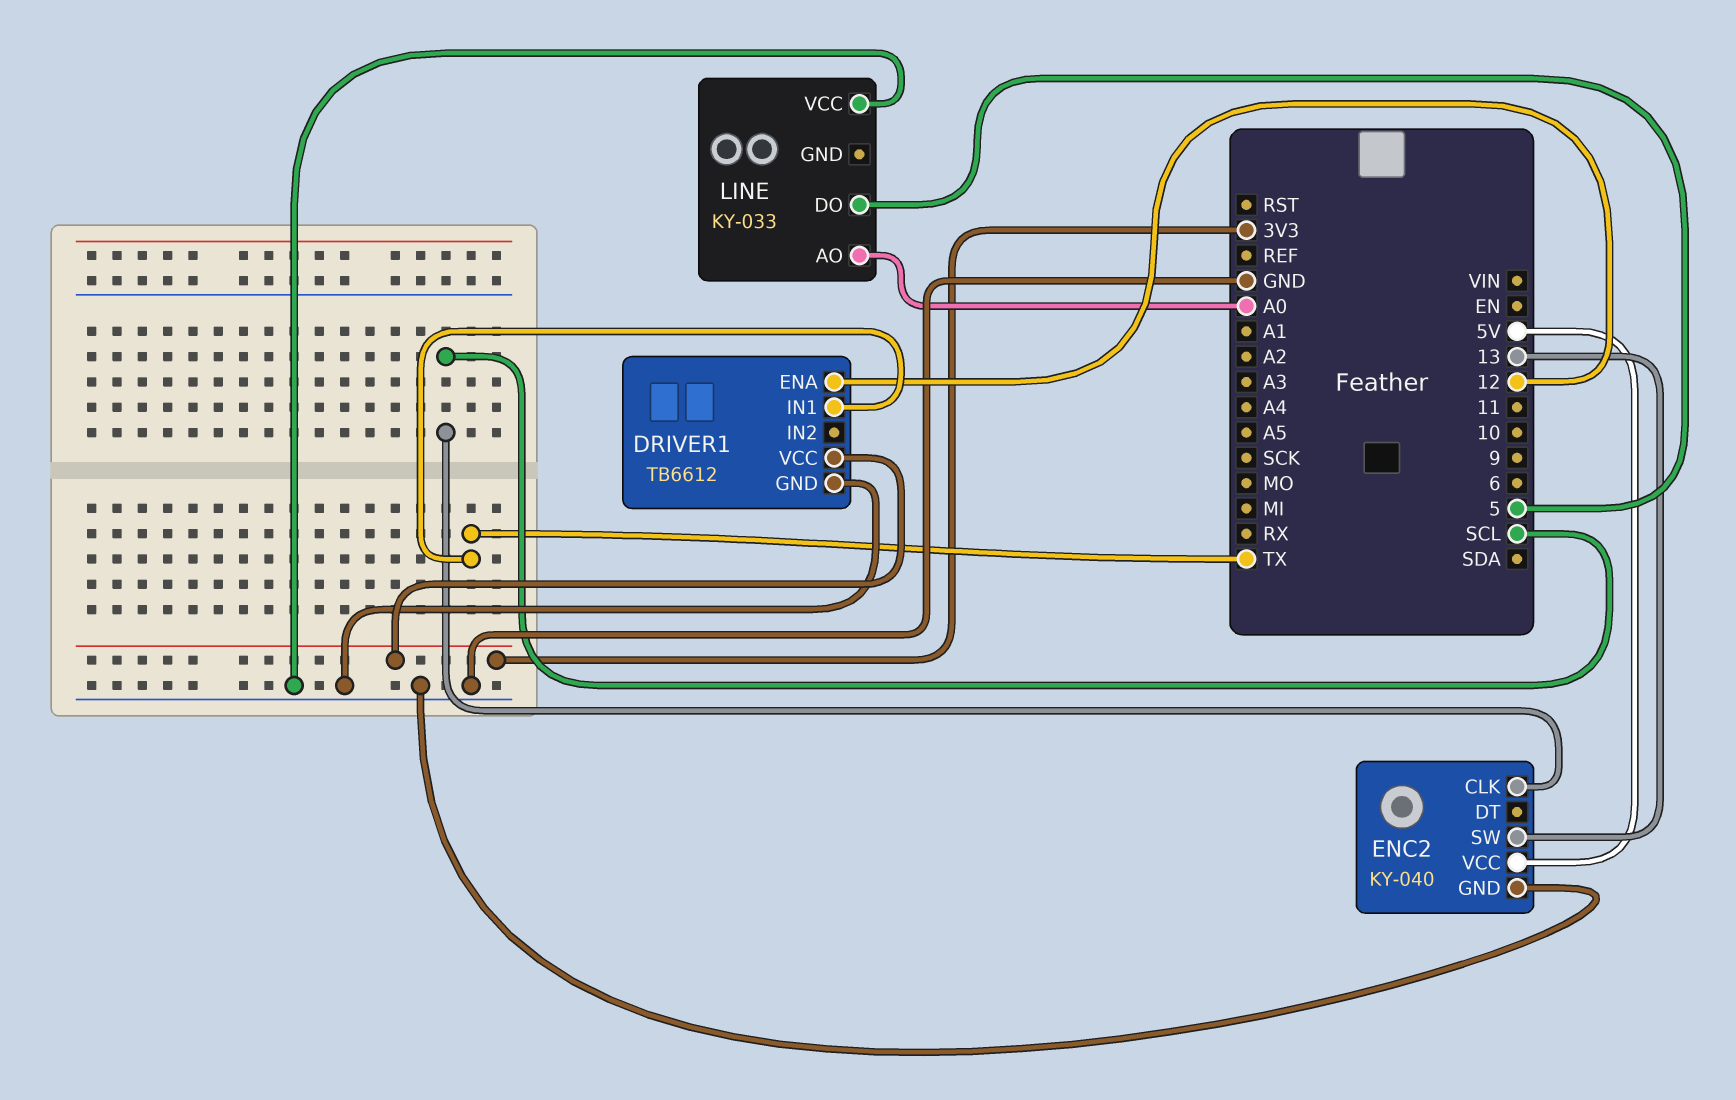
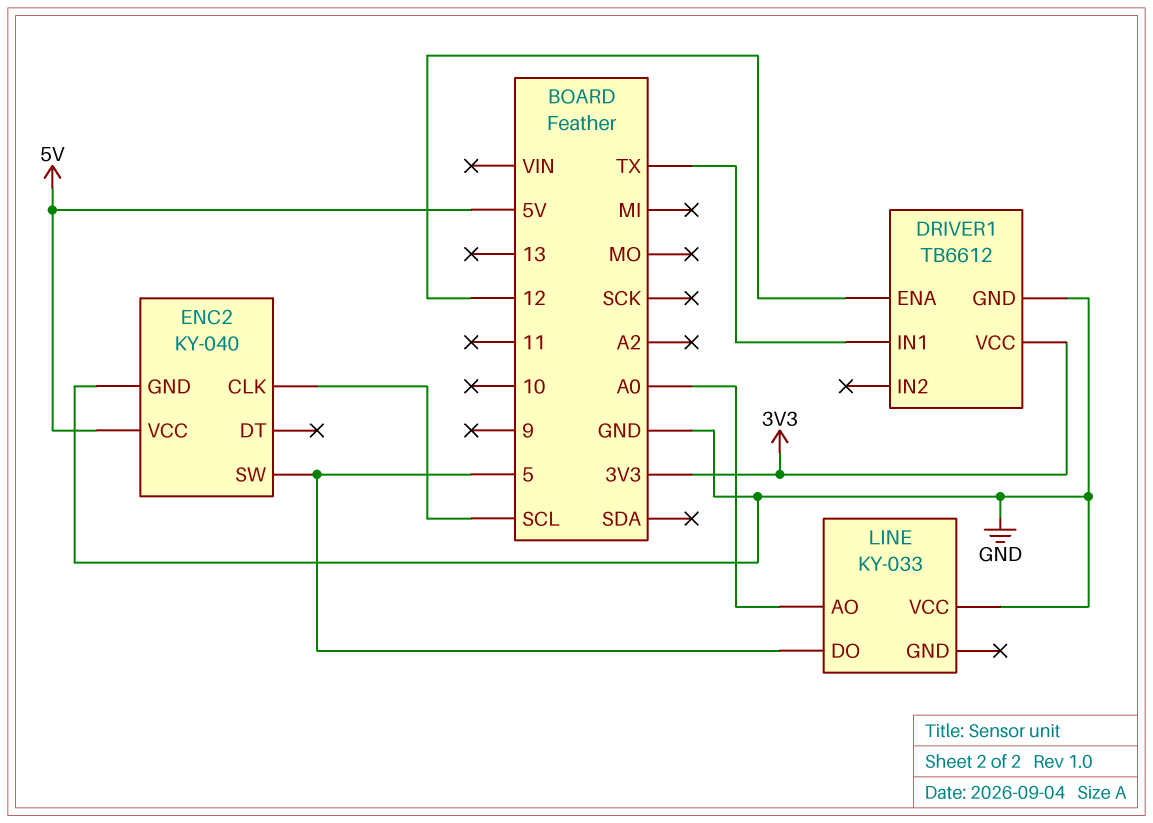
ENC2 pin SW: 13 -> 5

